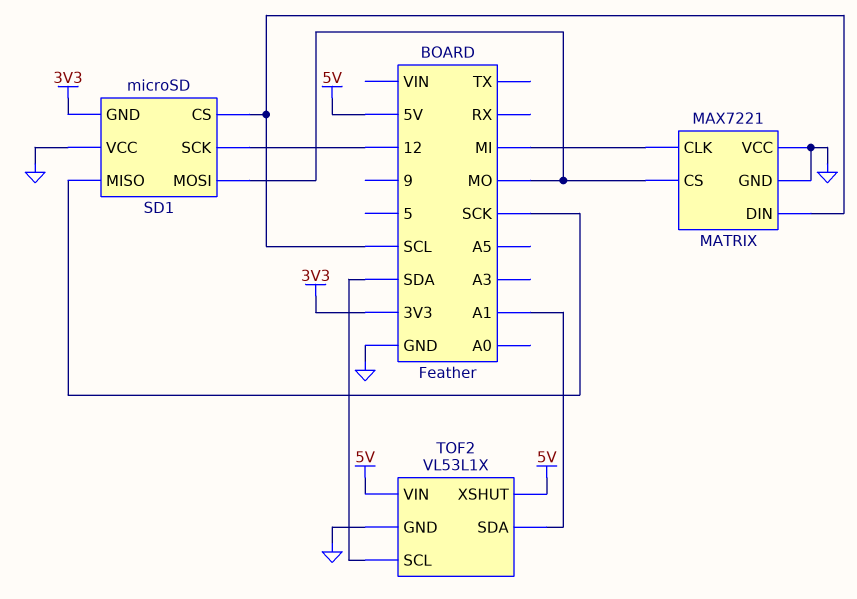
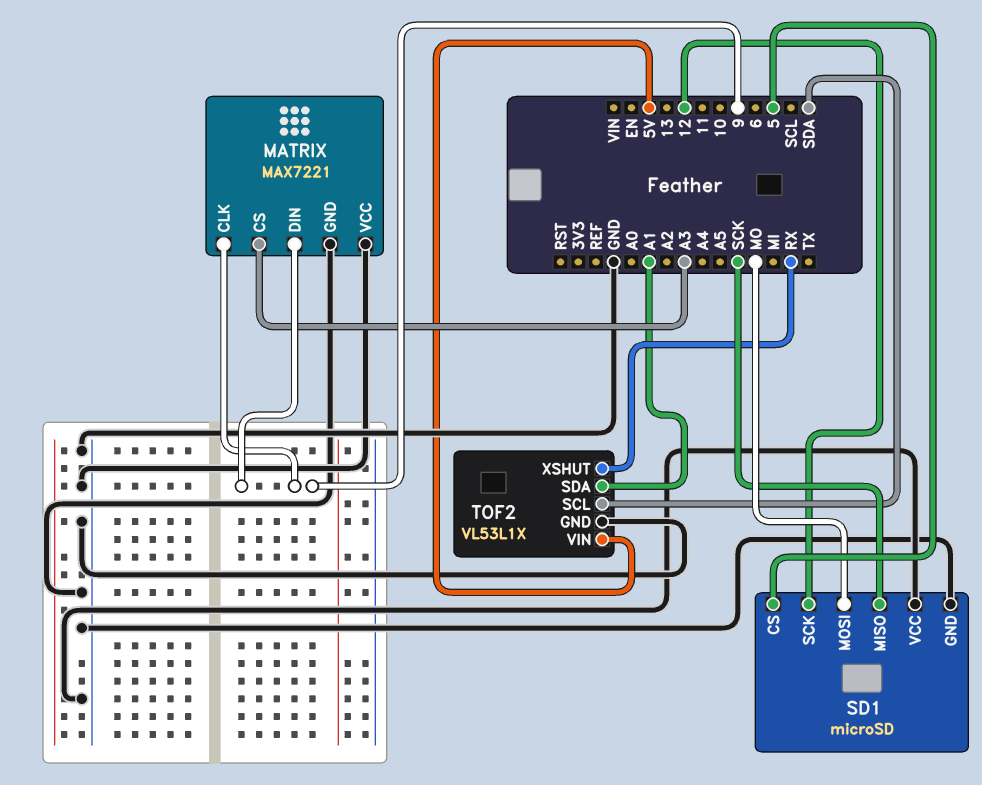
MATRIX pin CLK: MI -> 9
MATRIX pin CS: MO -> A3
MATRIX pin DIN: SCL -> 9
SD1 pin CS: SCL -> 5
SD1 pin GND: 3V3 -> GND
TOF2 pin XSHUT: 5V -> RX

